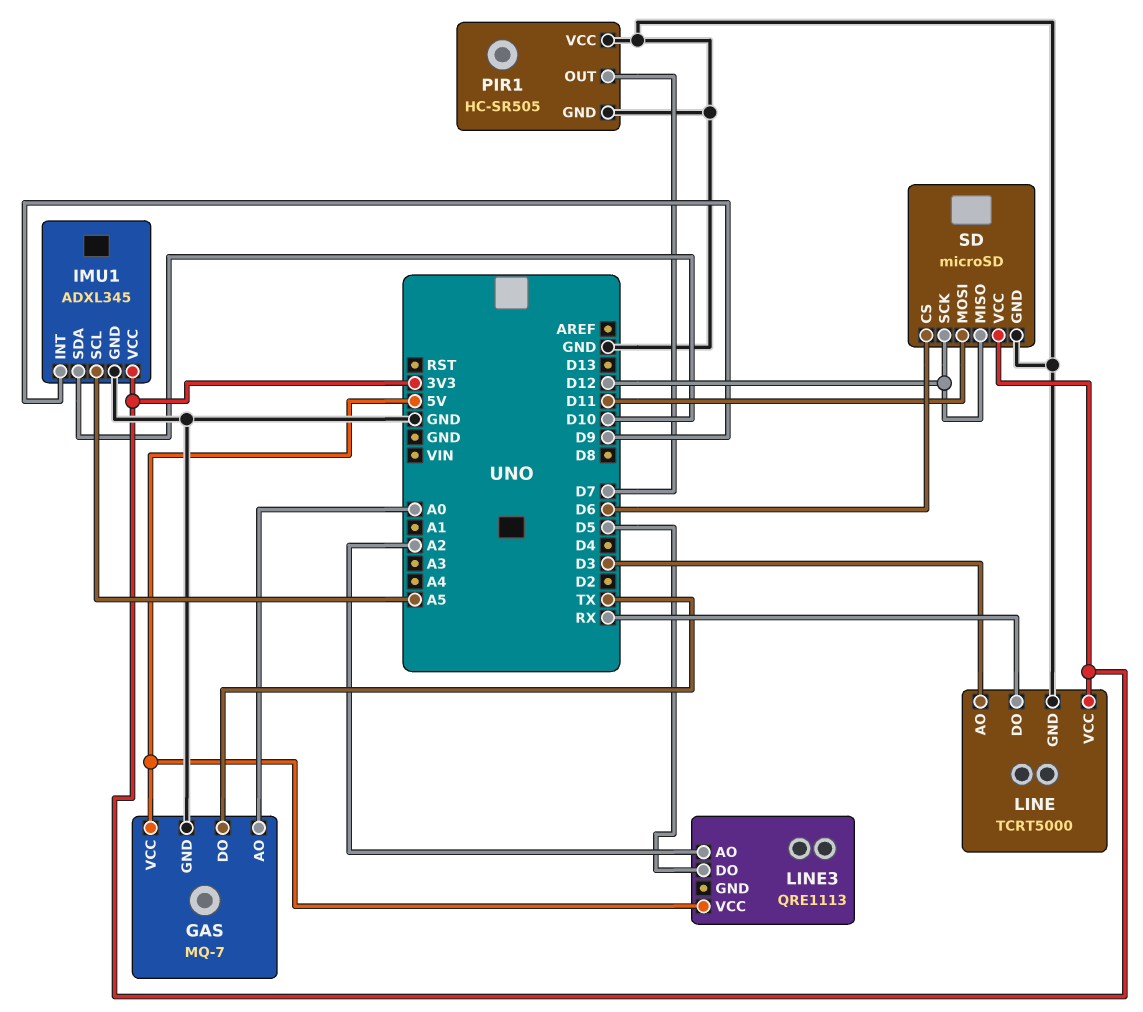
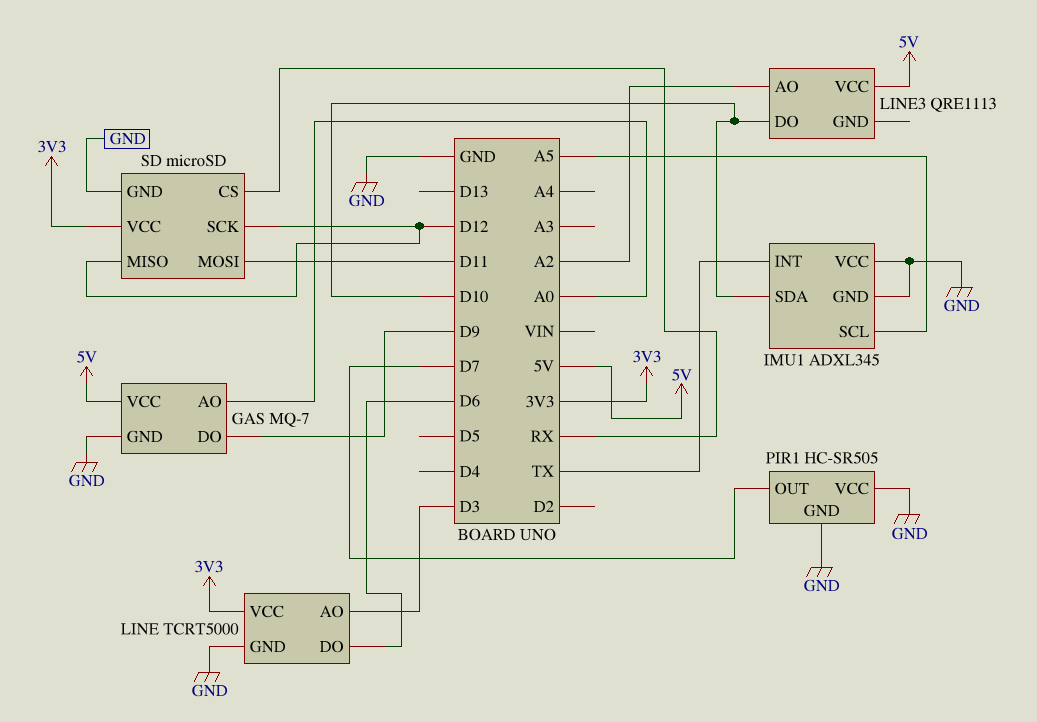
GAS pin DO: TX -> D9
IMU1 pin INT: D9 -> TX
IMU1 pin VCC: 3V3 -> GND
LINE pin DO: RX -> D6
LINE3 pin DO: D5 -> D10
SD pin CS: D6 -> RX

